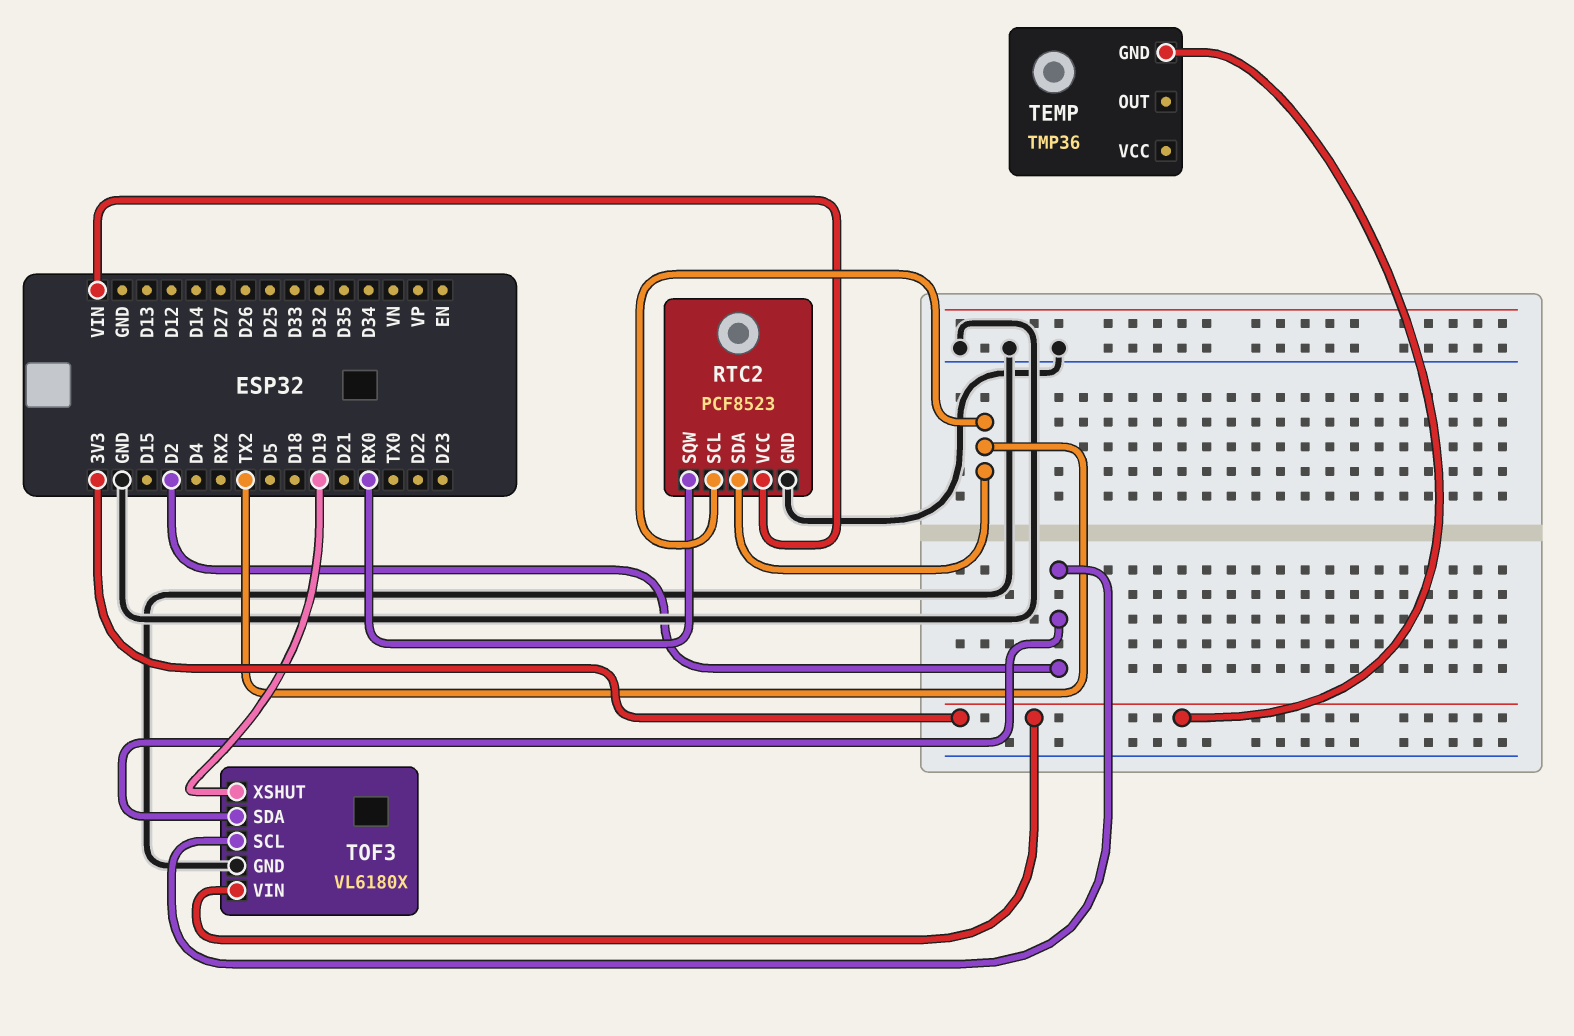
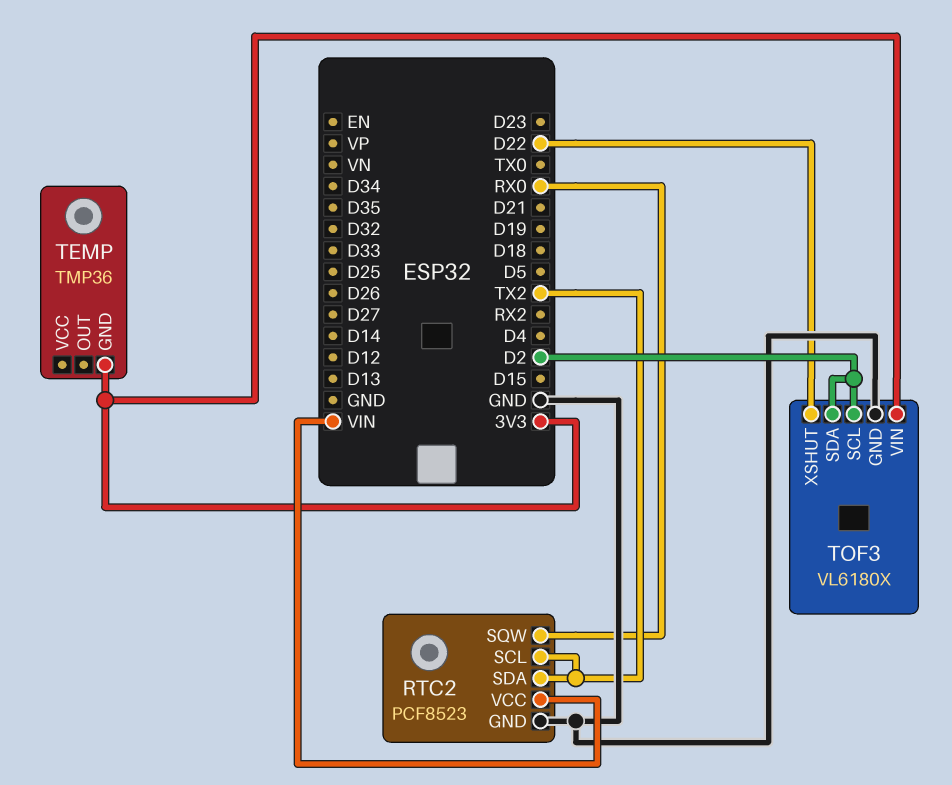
TOF3 pin XSHUT: D19 -> D22

